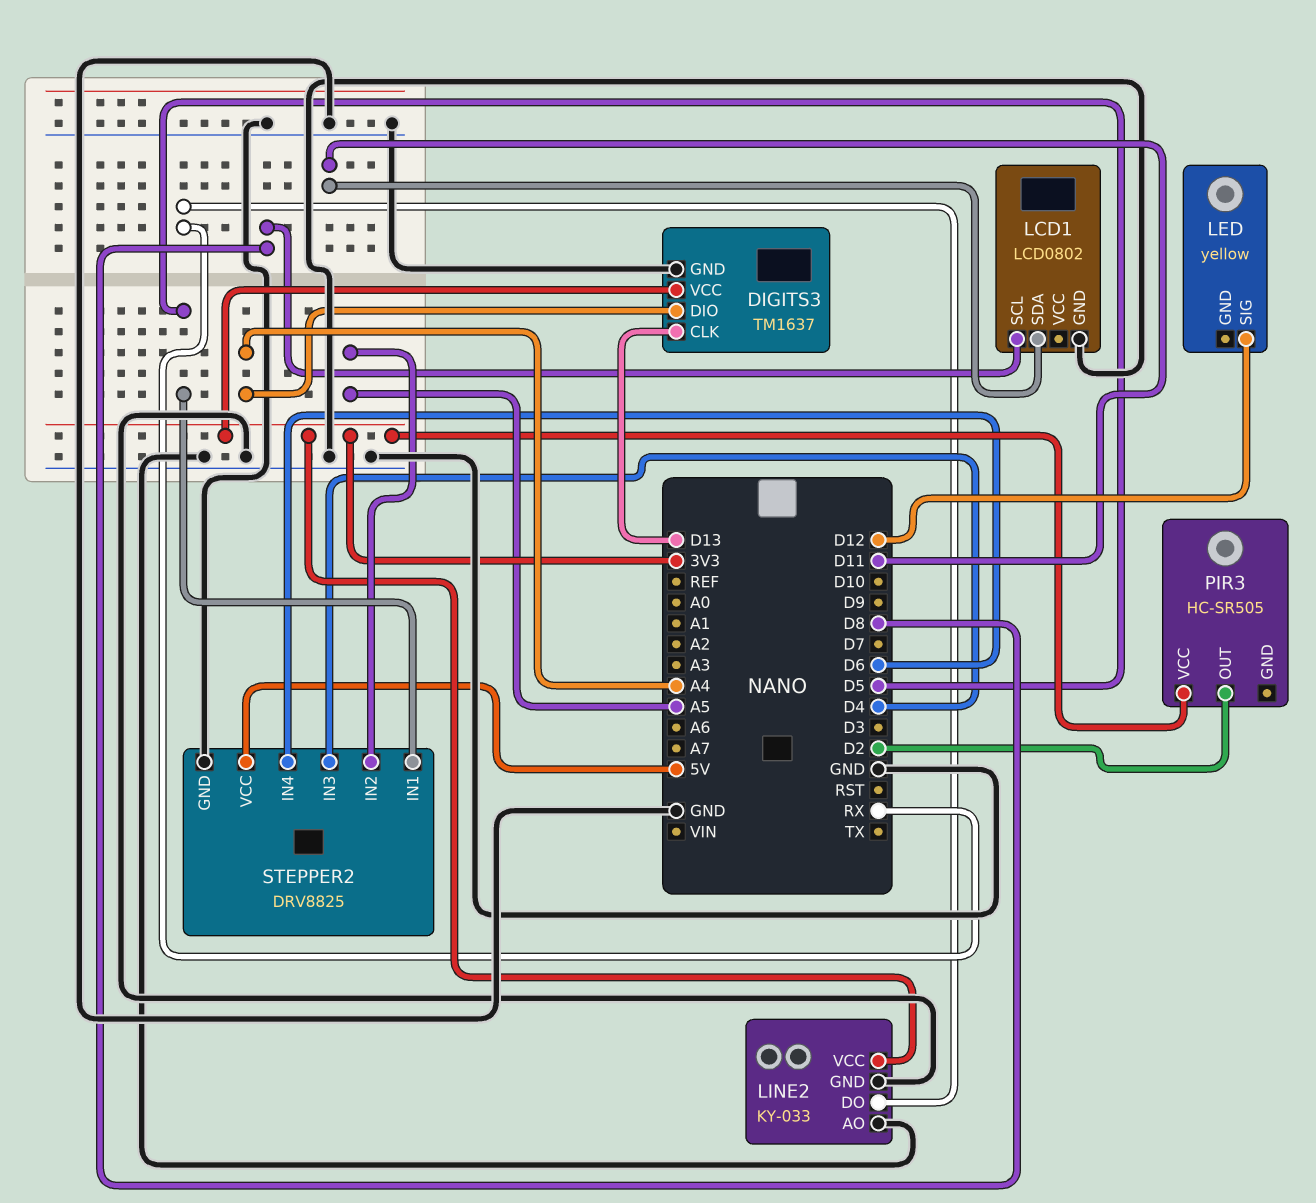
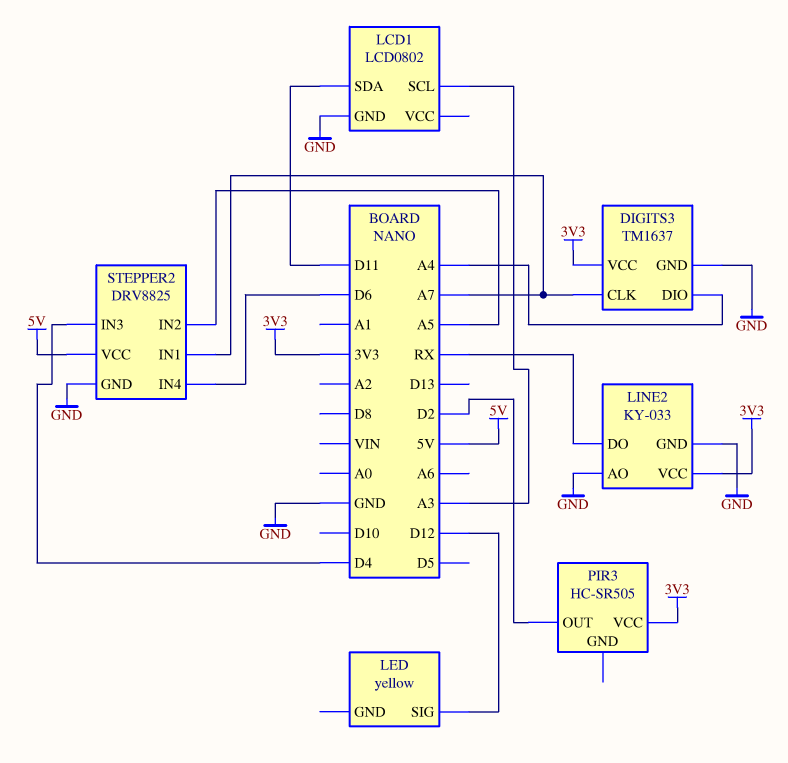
DIGITS3 pin CLK: D13 -> A7
LCD1 pin SCL: D8 -> A3
STEPPER2 pin IN1: D5 -> A7

